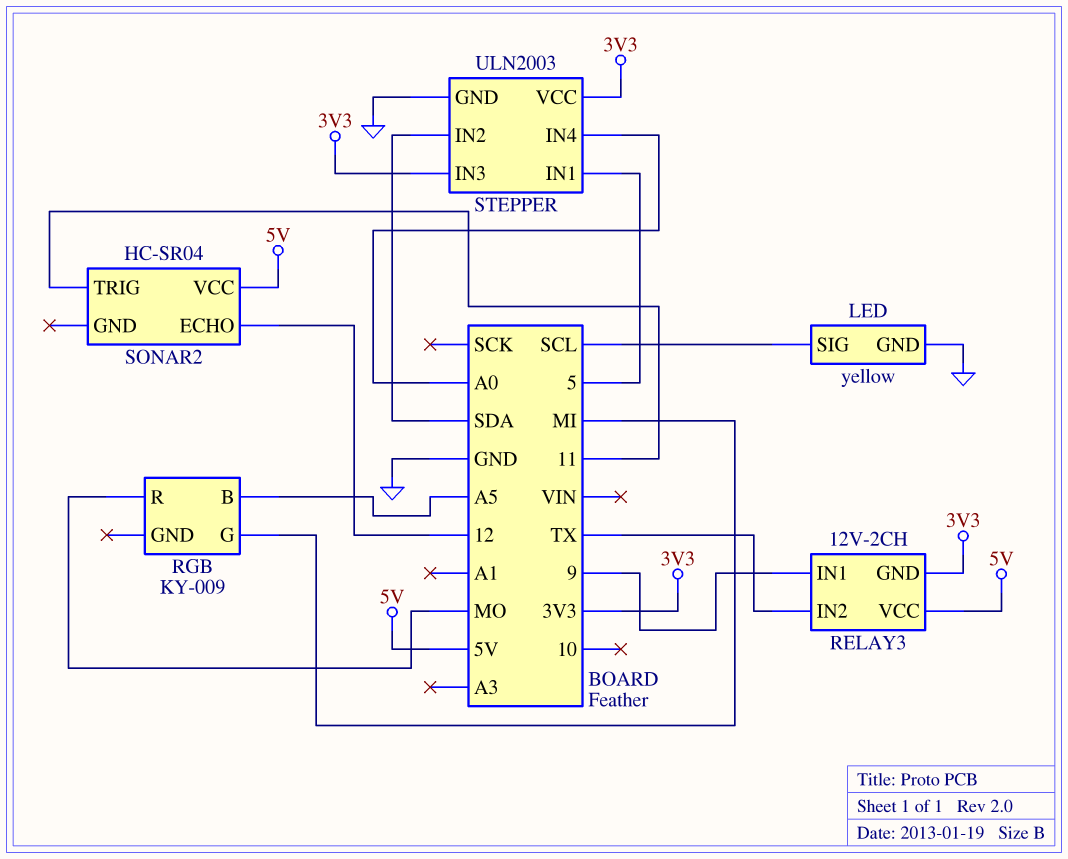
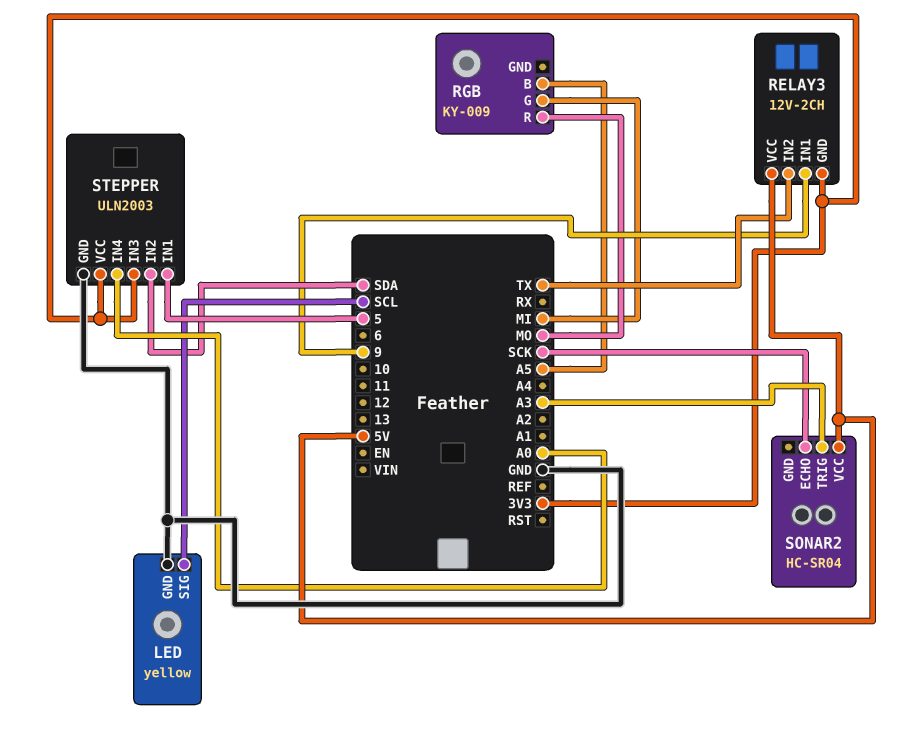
SONAR2 pin ECHO: 12 -> SCK
SONAR2 pin TRIG: 11 -> A3

